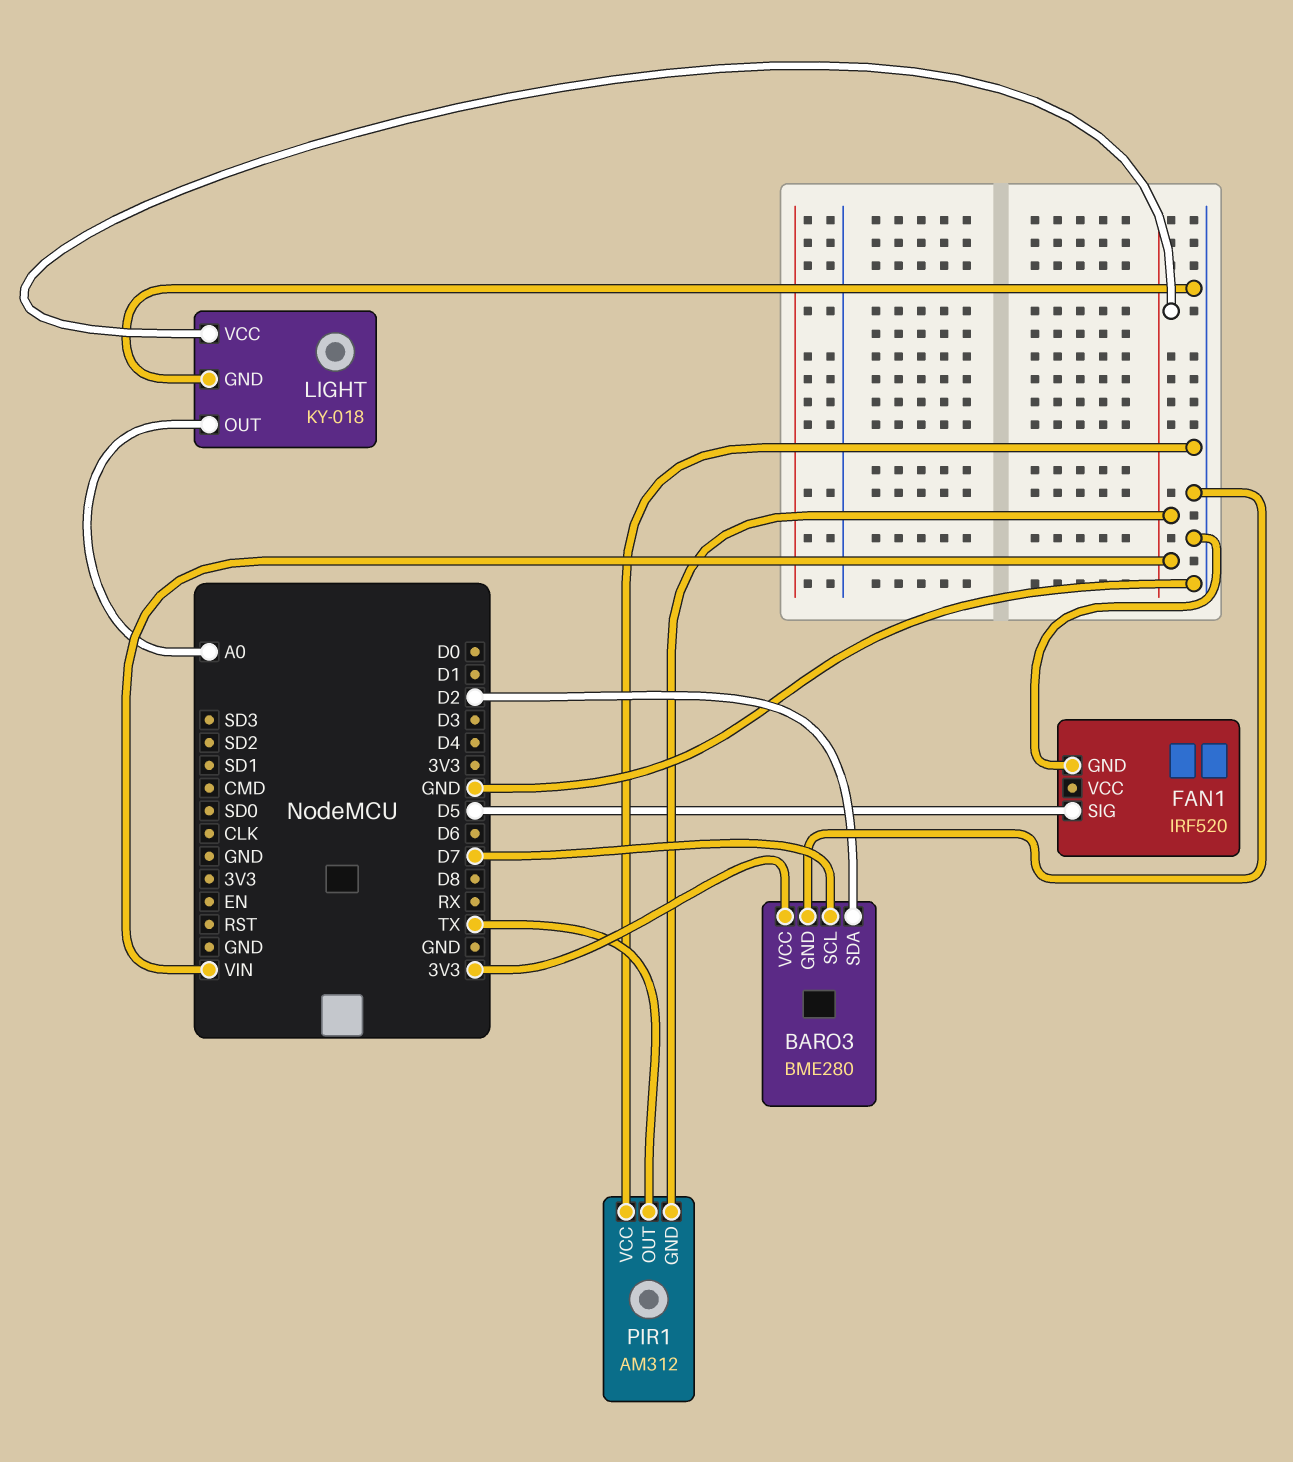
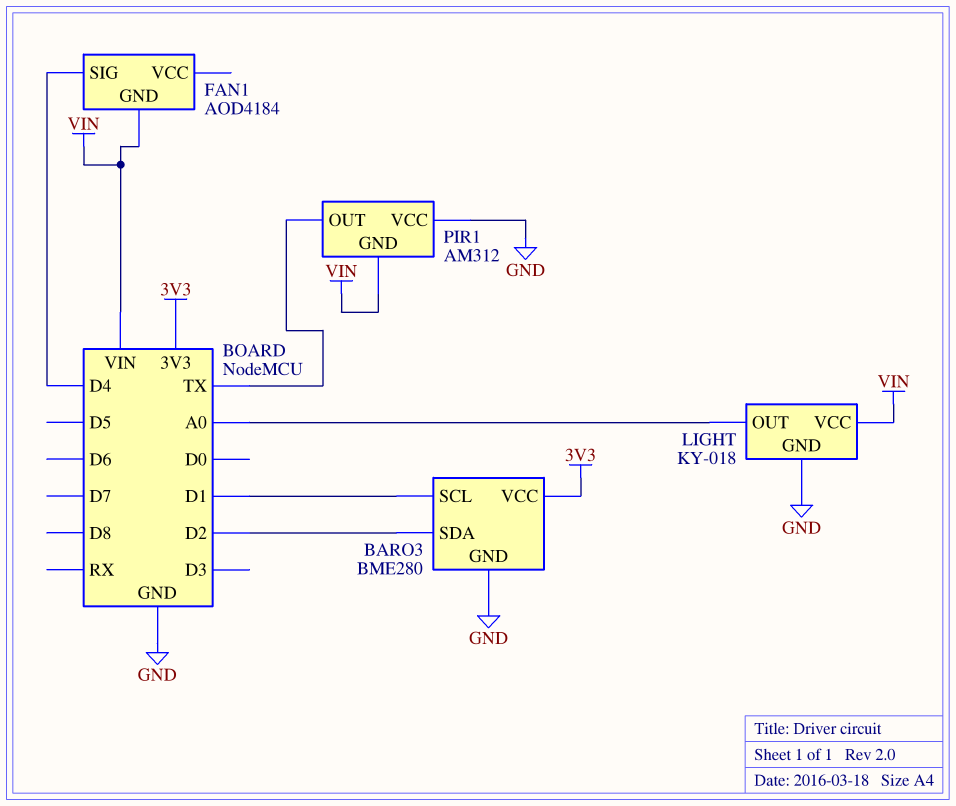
BARO3 pin SCL: D7 -> D1
FAN1: IRF520 -> AOD4184
FAN1 pin GND: GND -> VIN
FAN1 pin SIG: D5 -> D4

